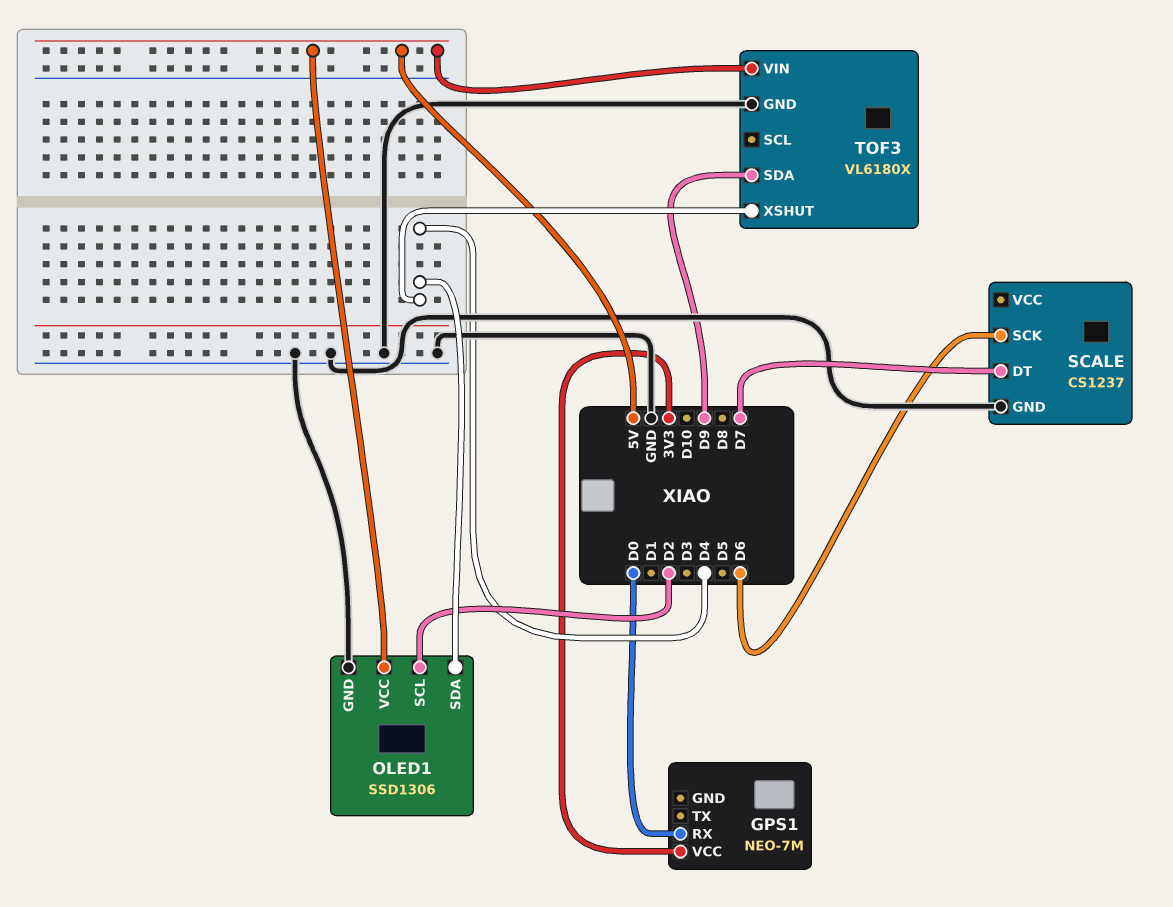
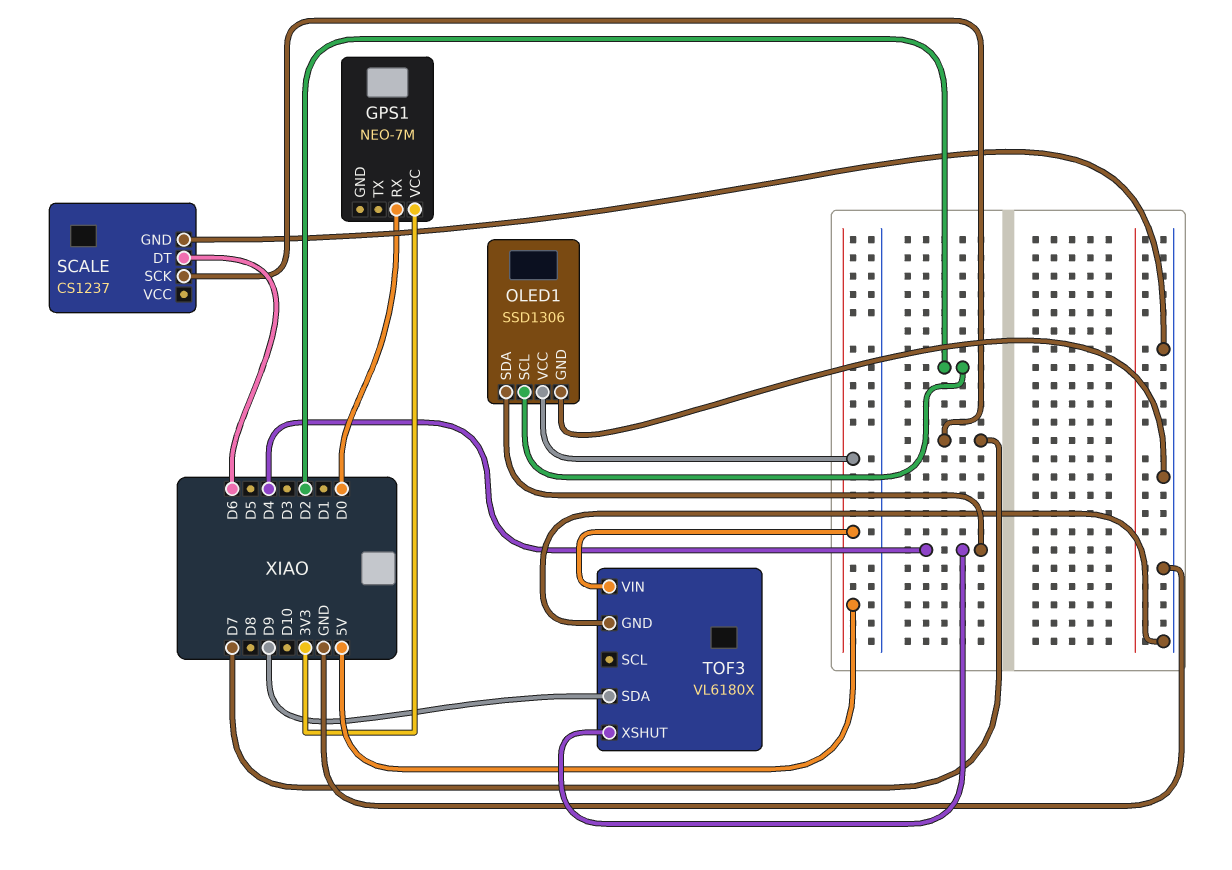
SCALE pin DT: D7 -> D6
SCALE pin SCK: D6 -> D7

